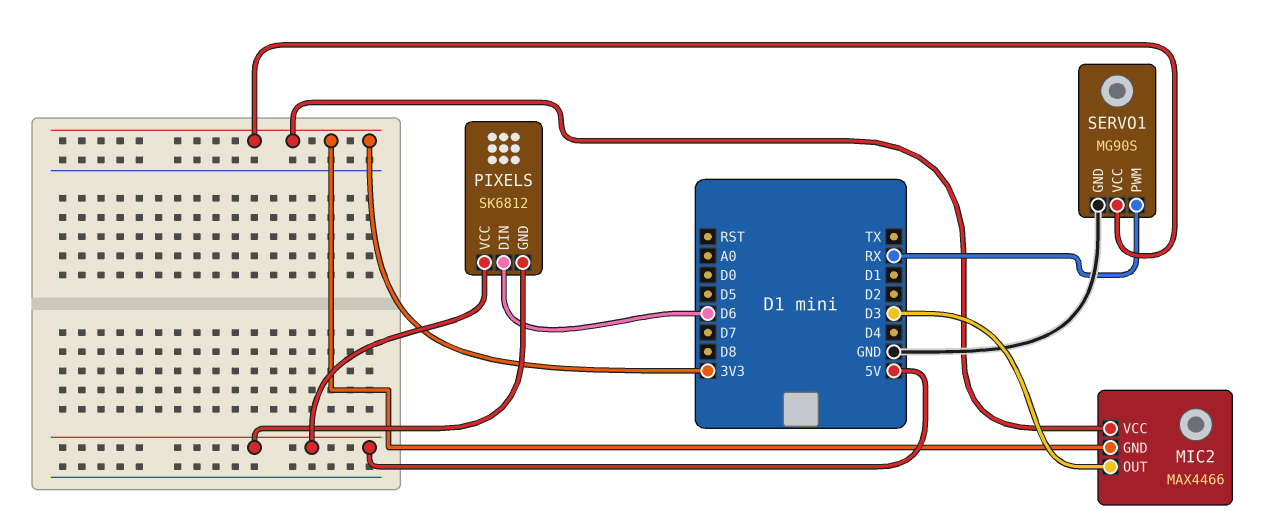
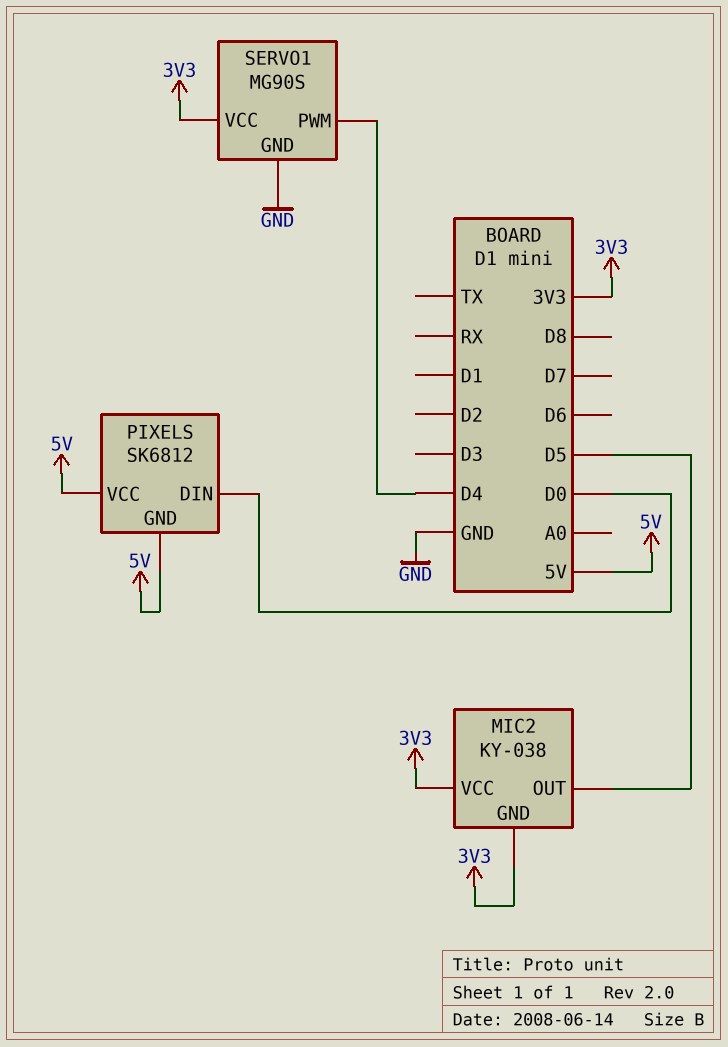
MIC2: MAX4466 -> KY-038
MIC2 pin OUT: D3 -> D5
PIXELS pin DIN: D6 -> D0
SERVO1 pin PWM: RX -> D4

